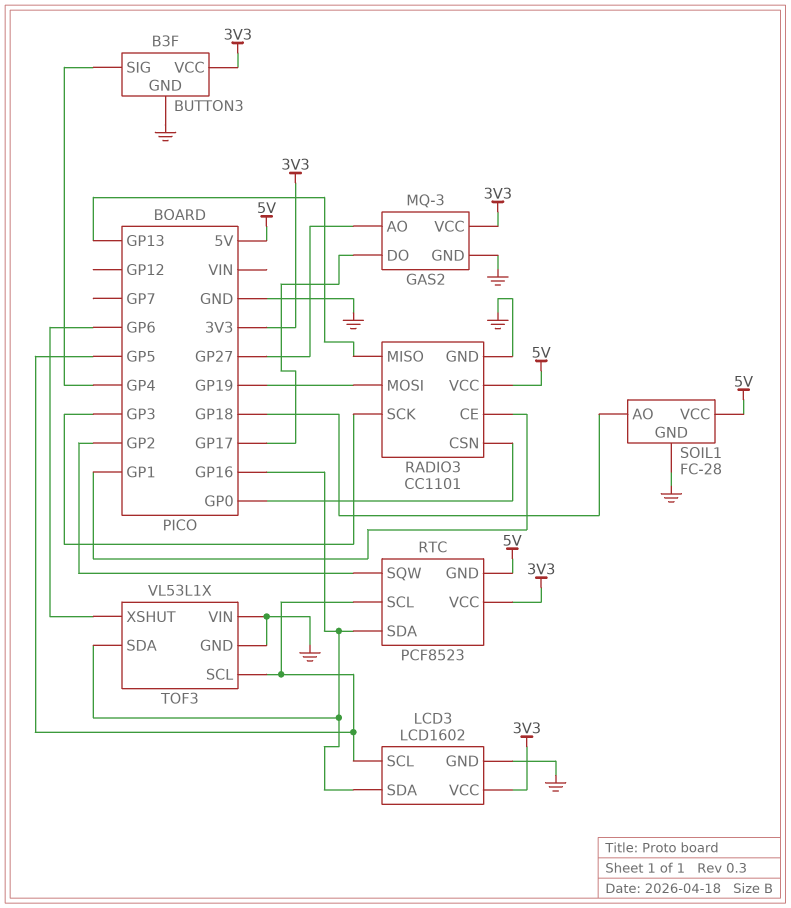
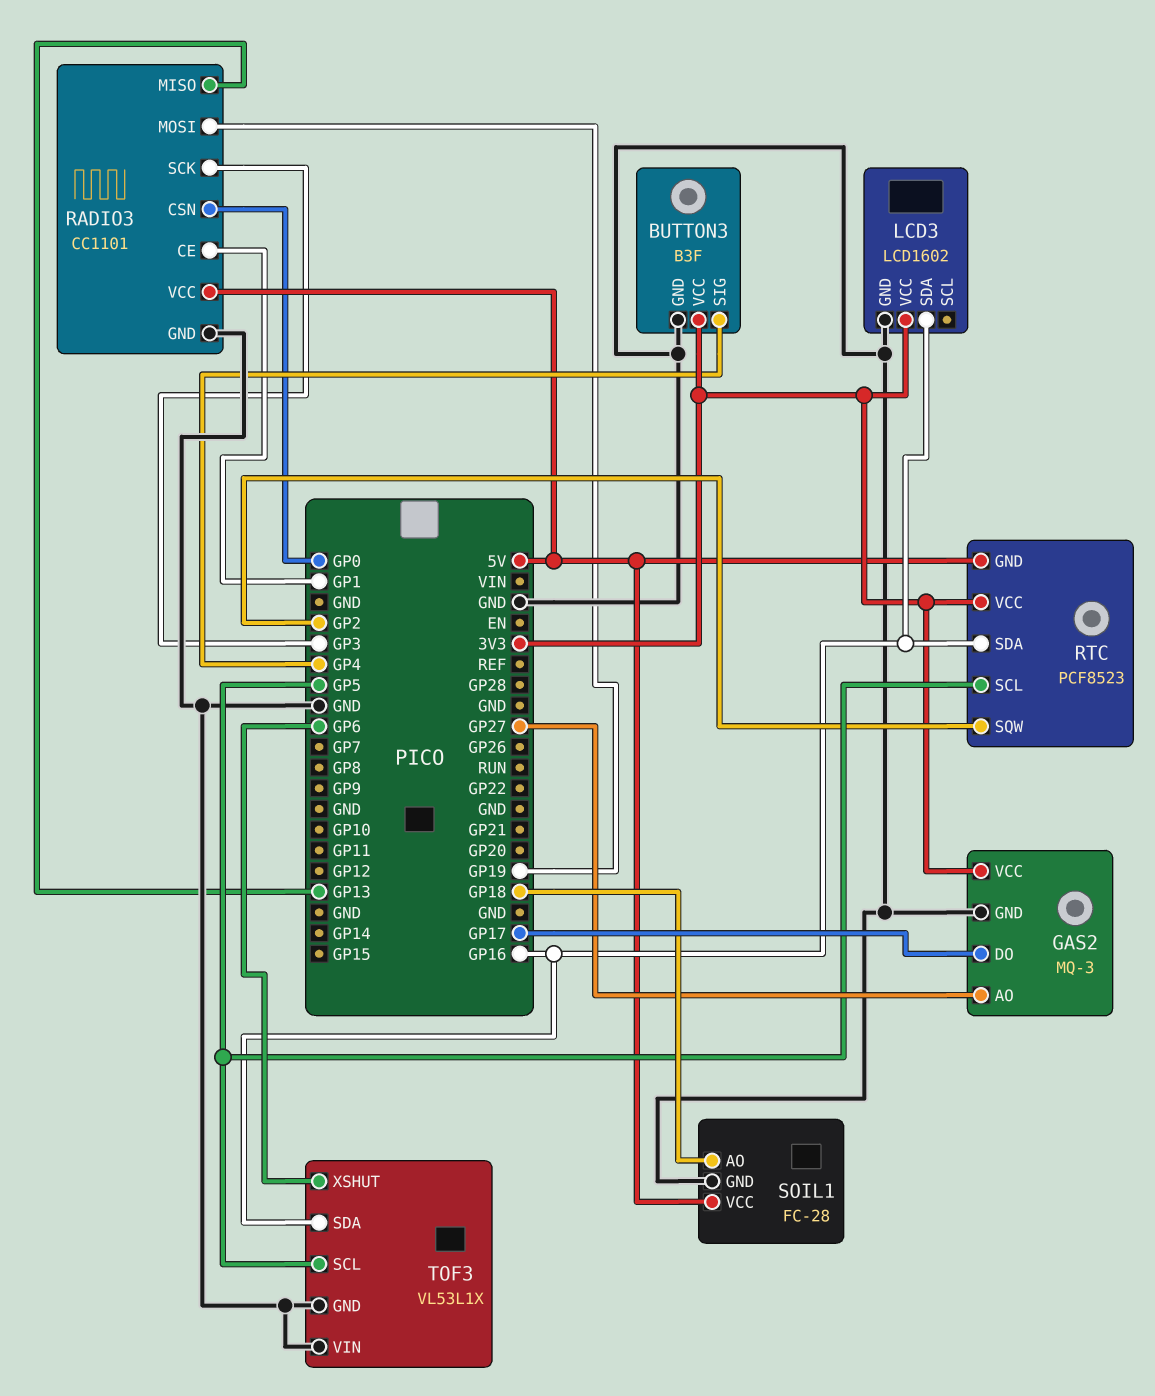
LCD3 pin SCL: GP5 -> none

